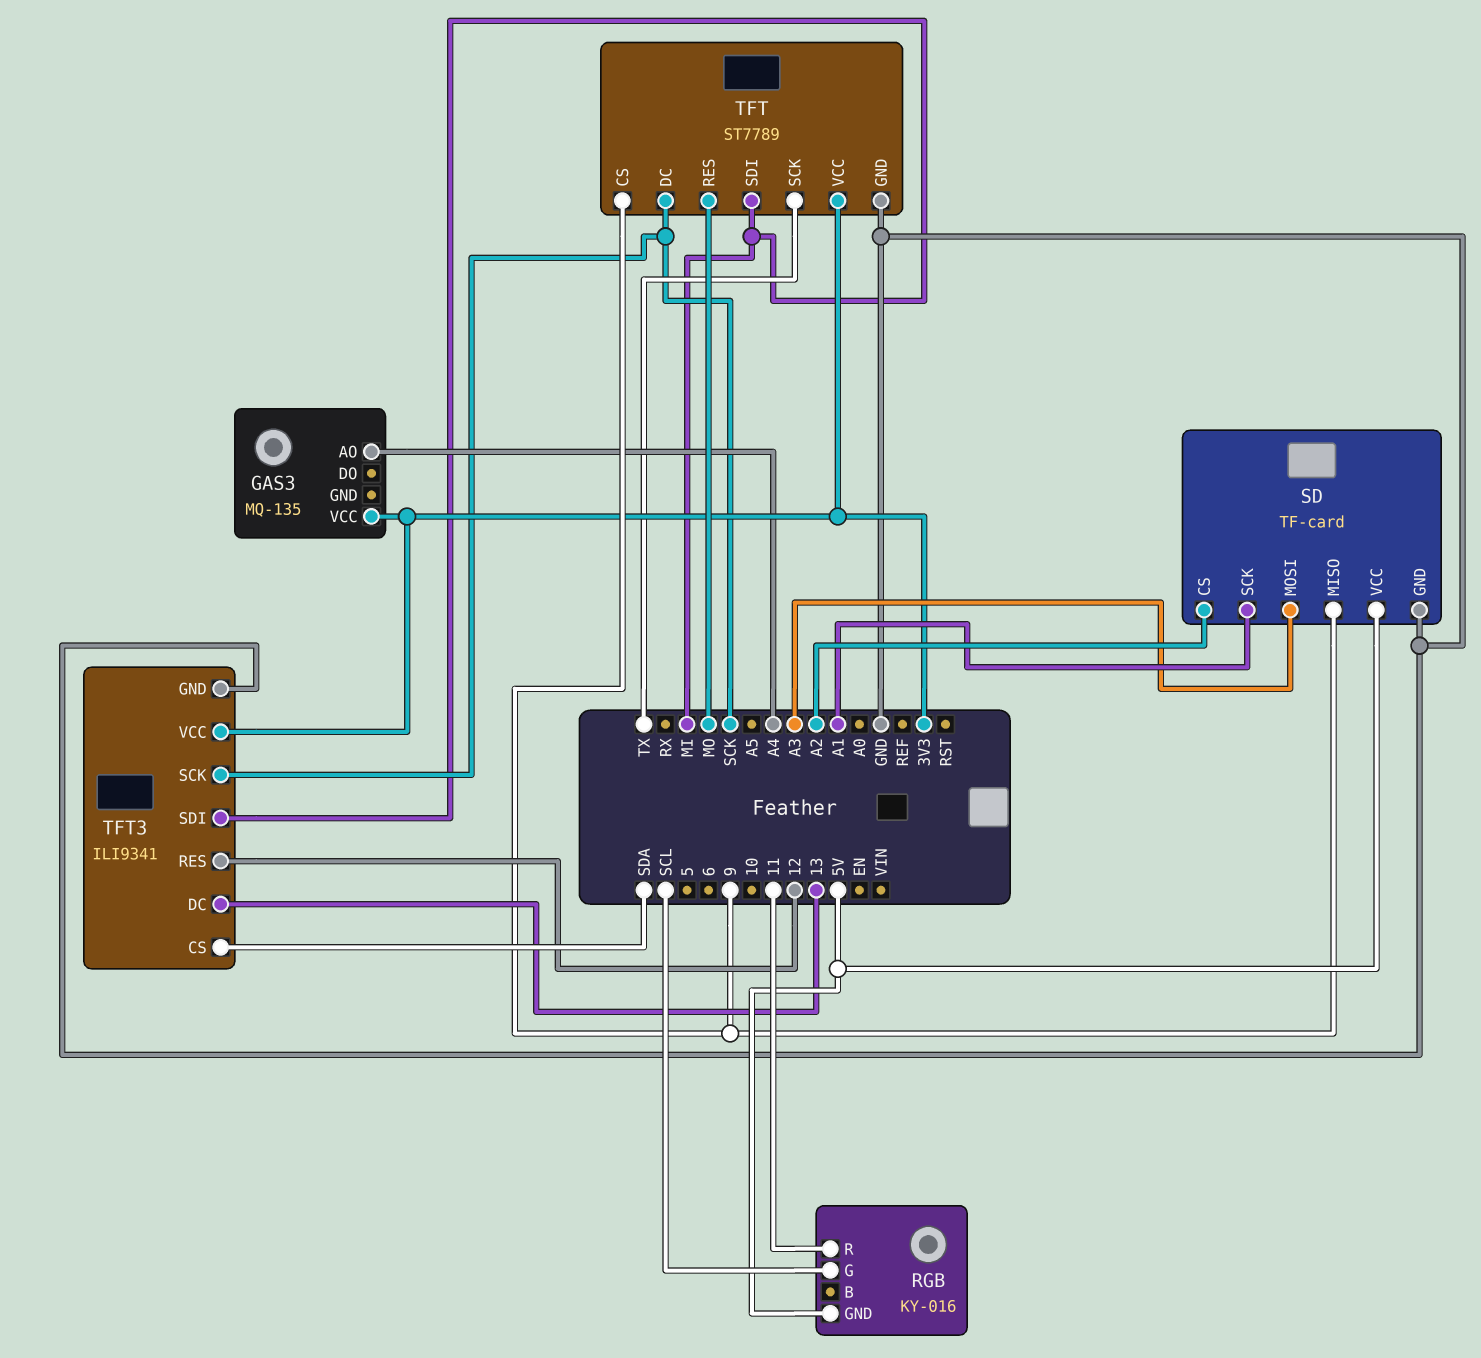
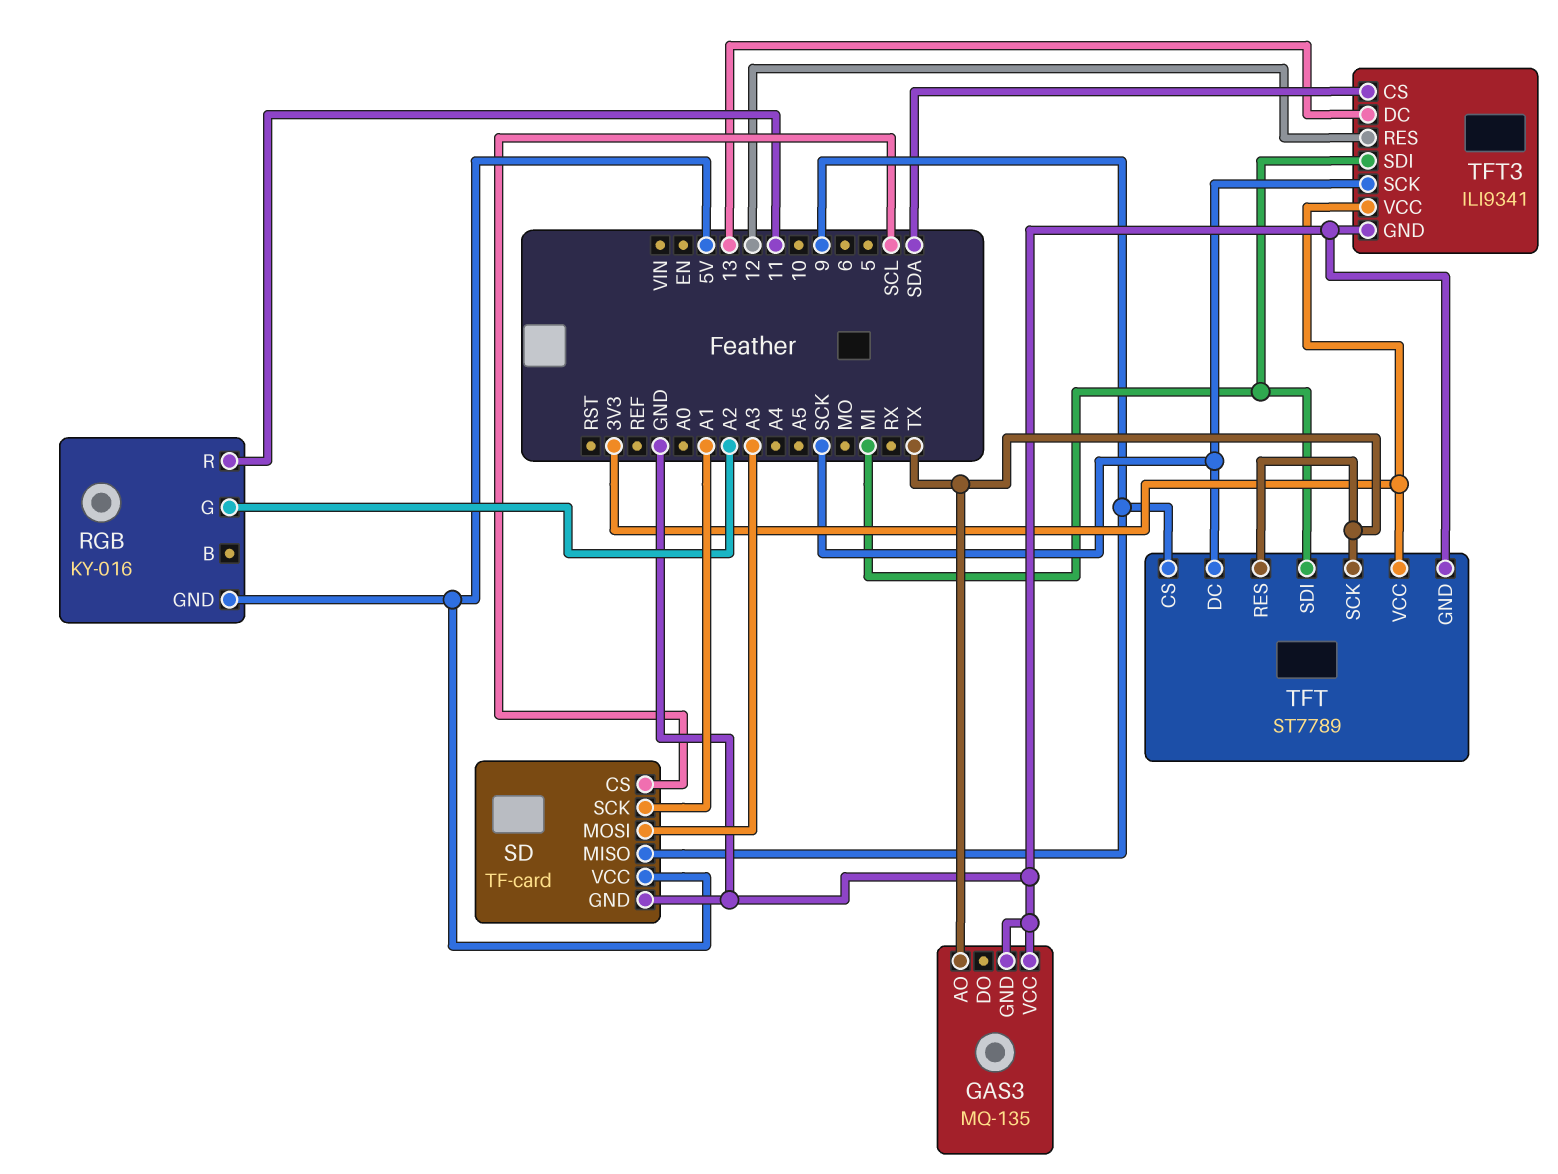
GAS3 pin AO: A4 -> TX
GAS3 pin GND: none -> GND
GAS3 pin VCC: 3V3 -> GND
RGB pin G: SCL -> A2
SD pin CS: A2 -> SCL
TFT pin RES: MO -> TX

